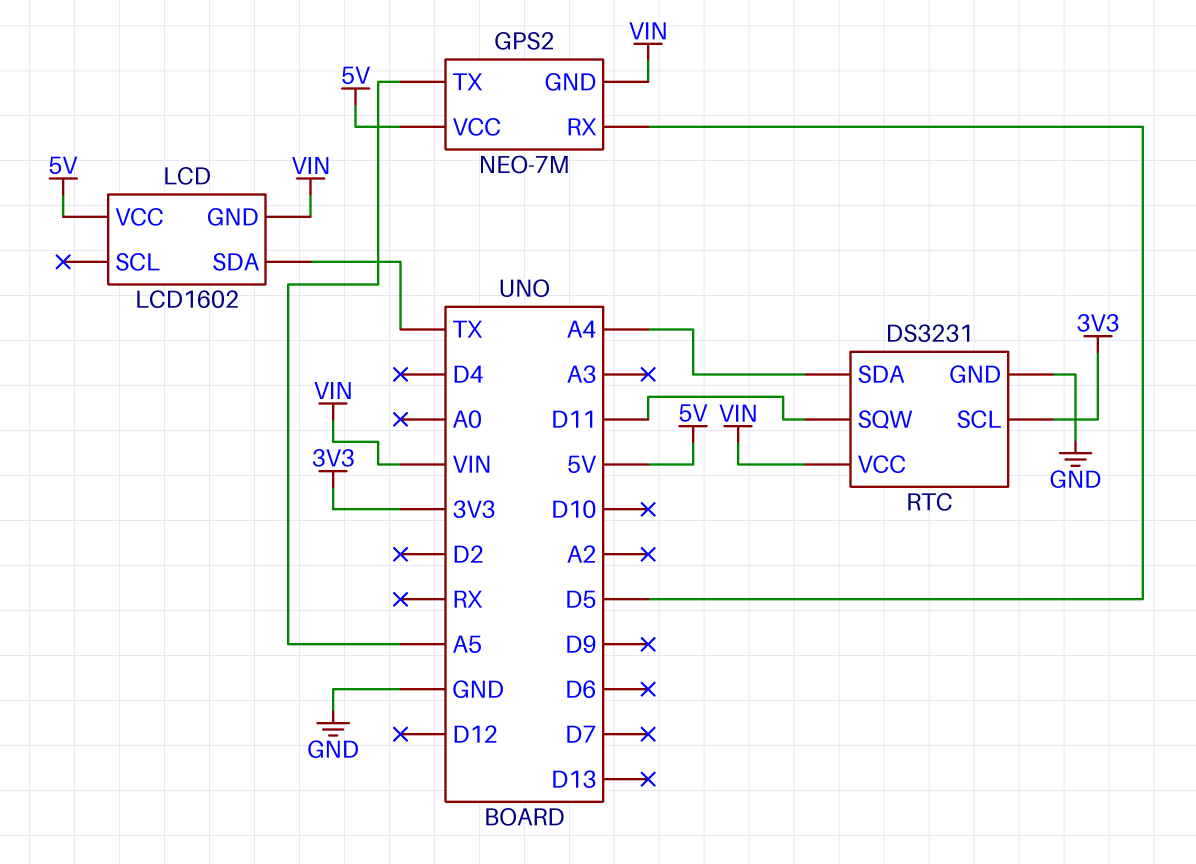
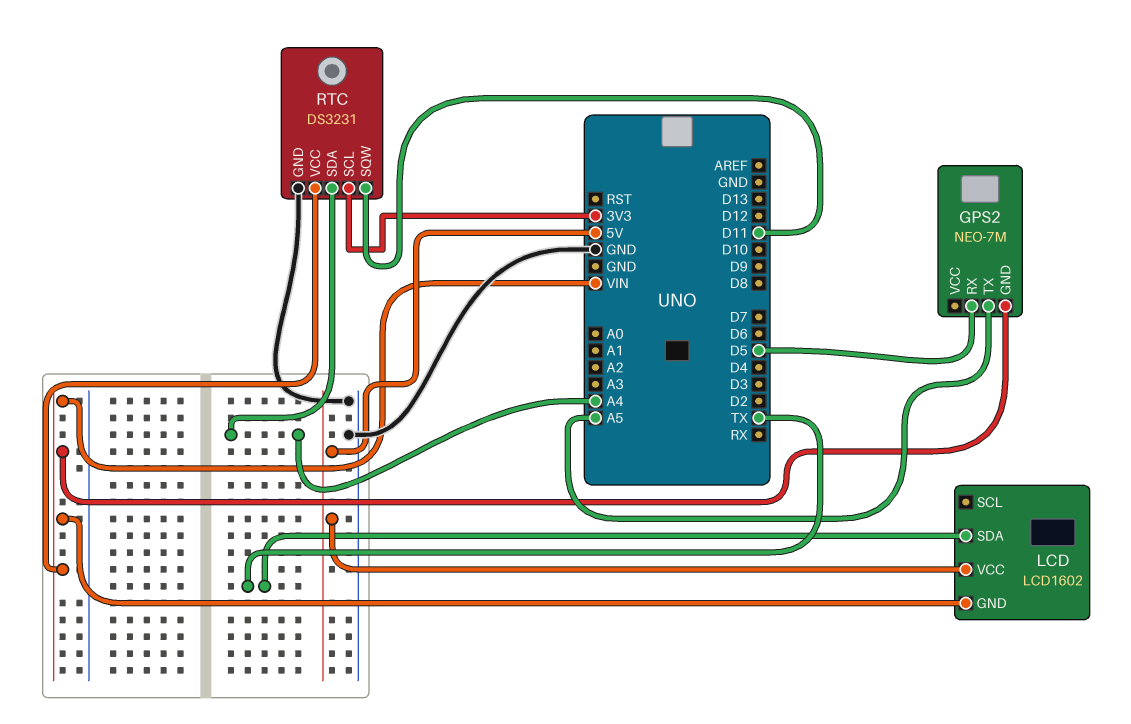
GPS2 pin VCC: 5V -> none

